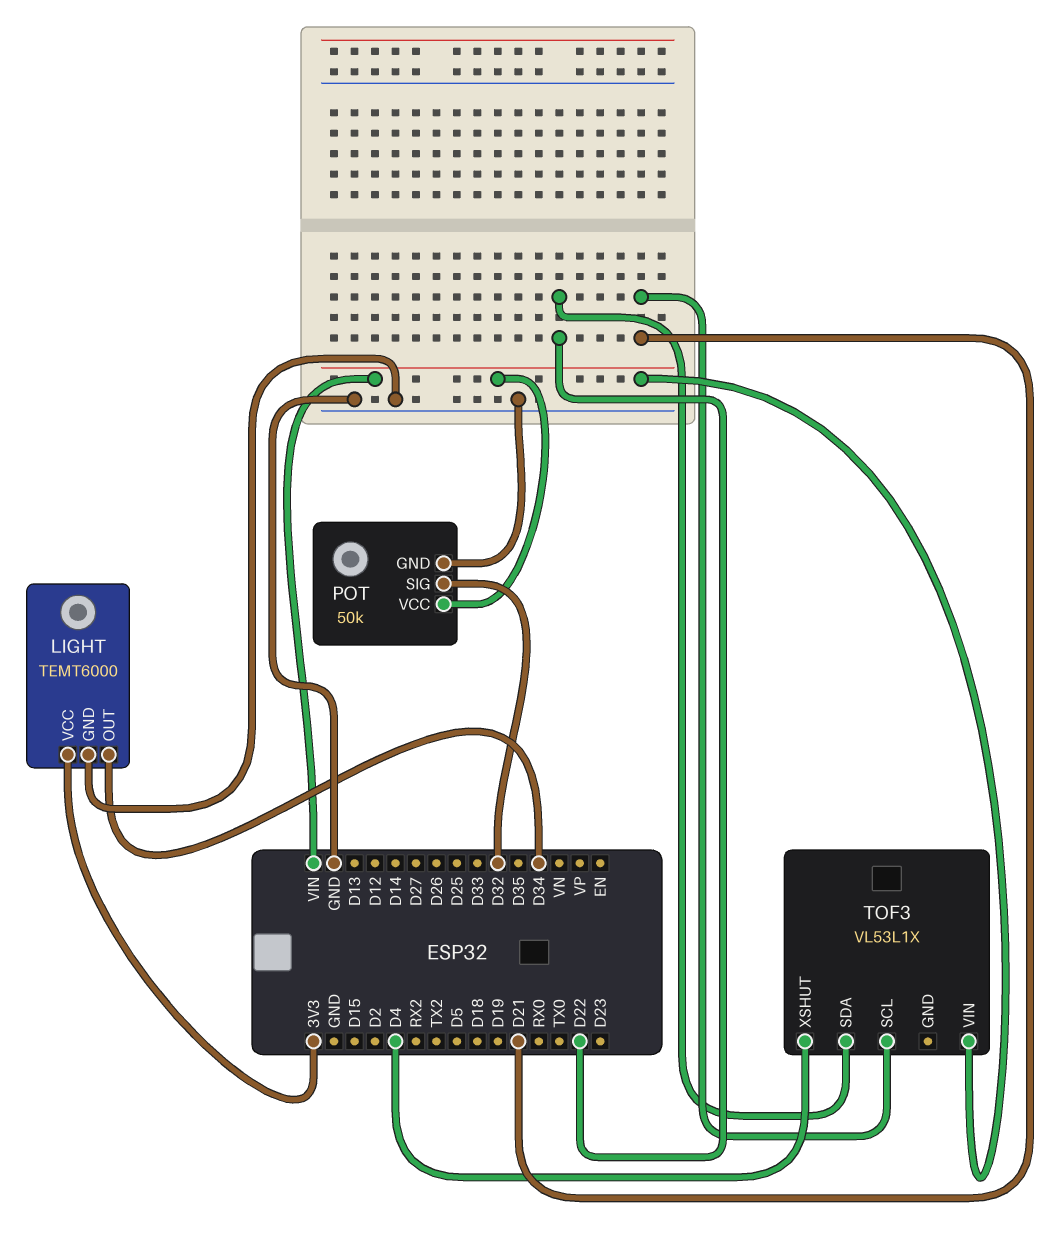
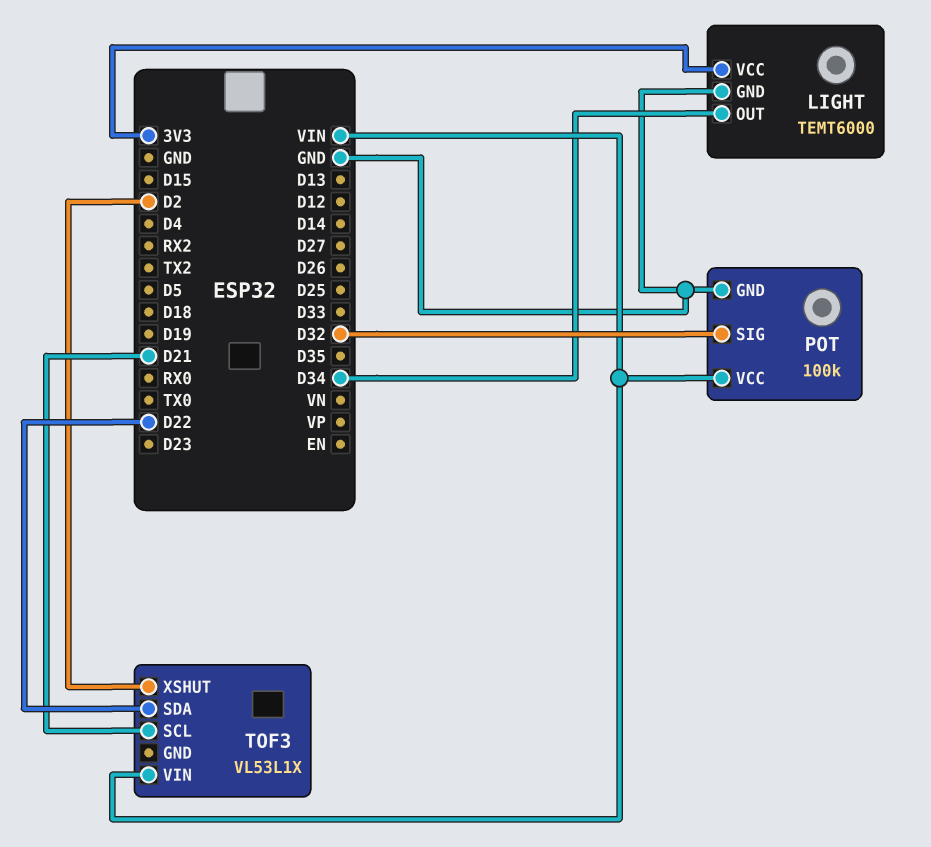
POT: 50k -> 100k
TOF3 pin XSHUT: D4 -> D2

